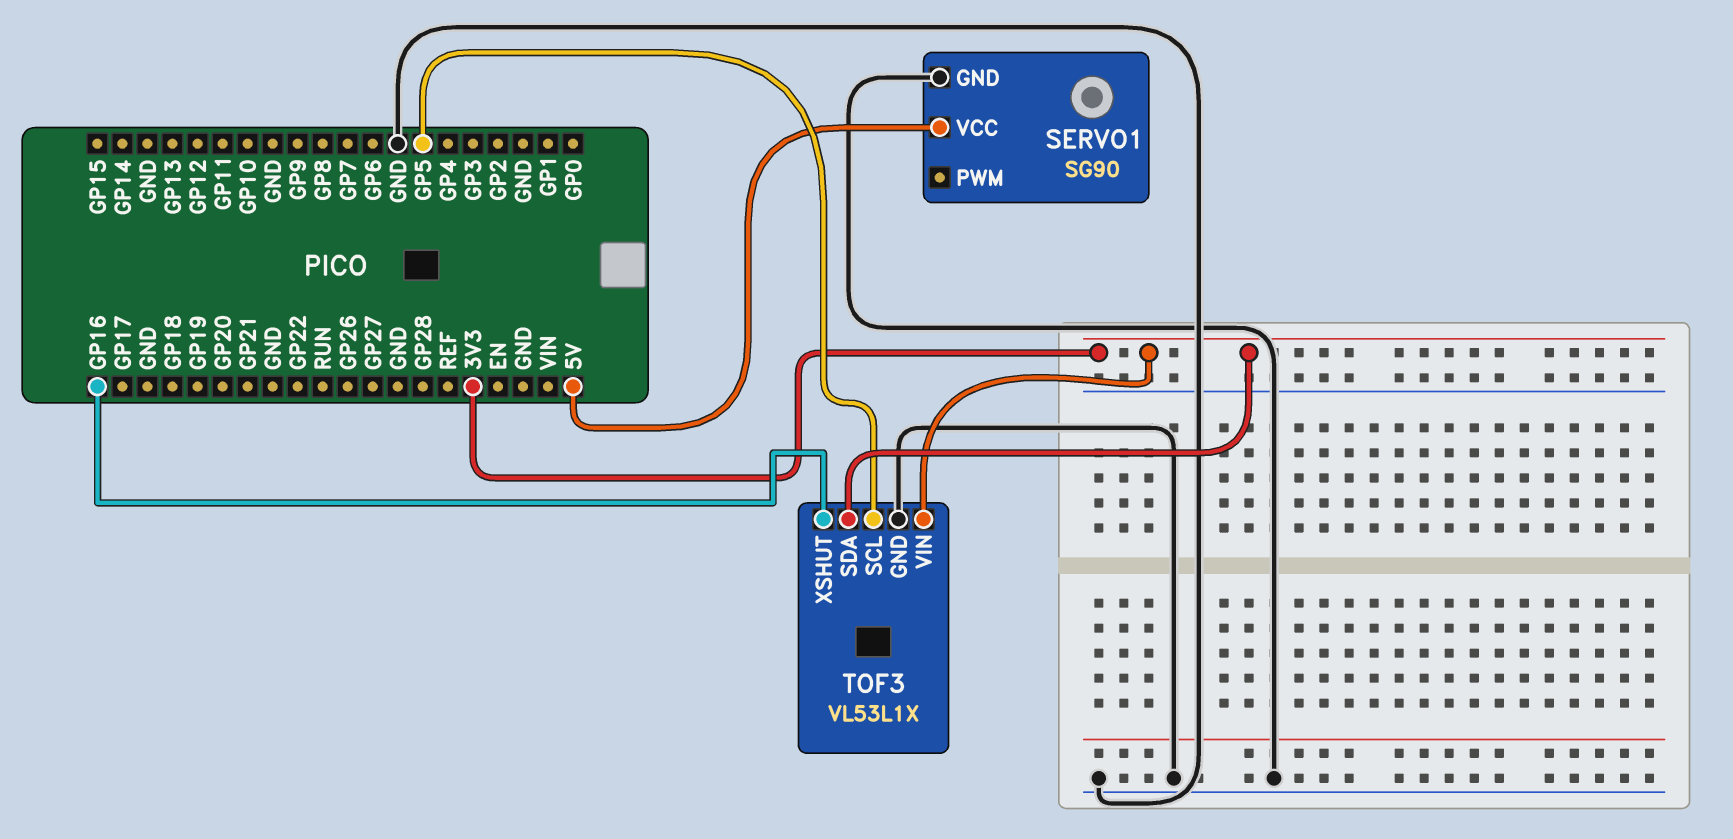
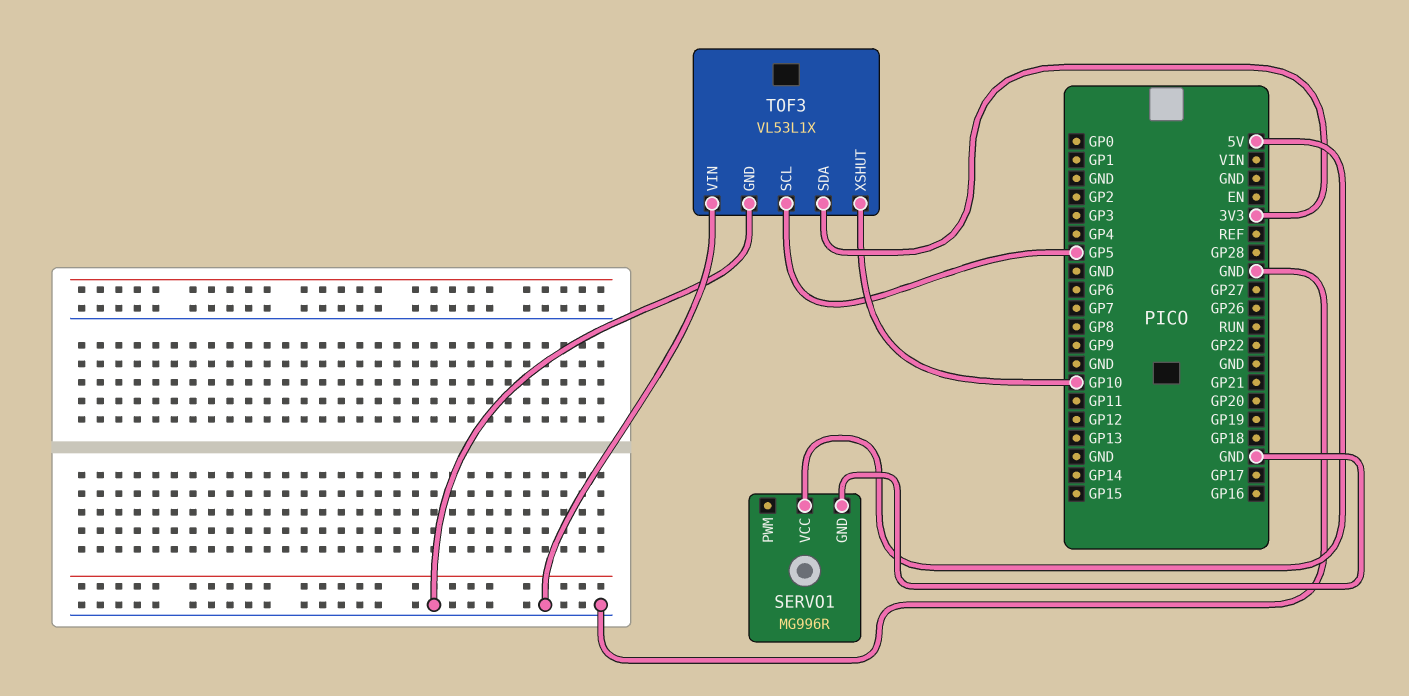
SERVO1: SG90 -> MG996R
TOF3 pin VIN: 3V3 -> GND
TOF3 pin XSHUT: GP16 -> GP10

